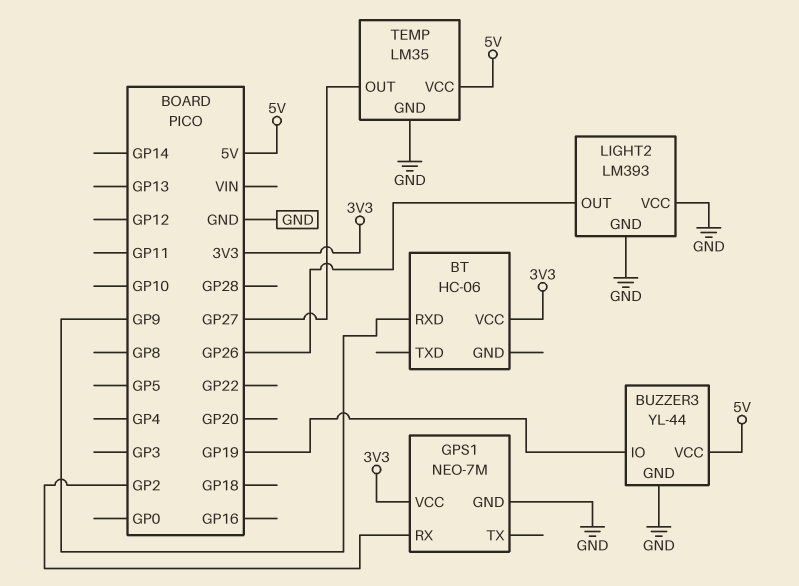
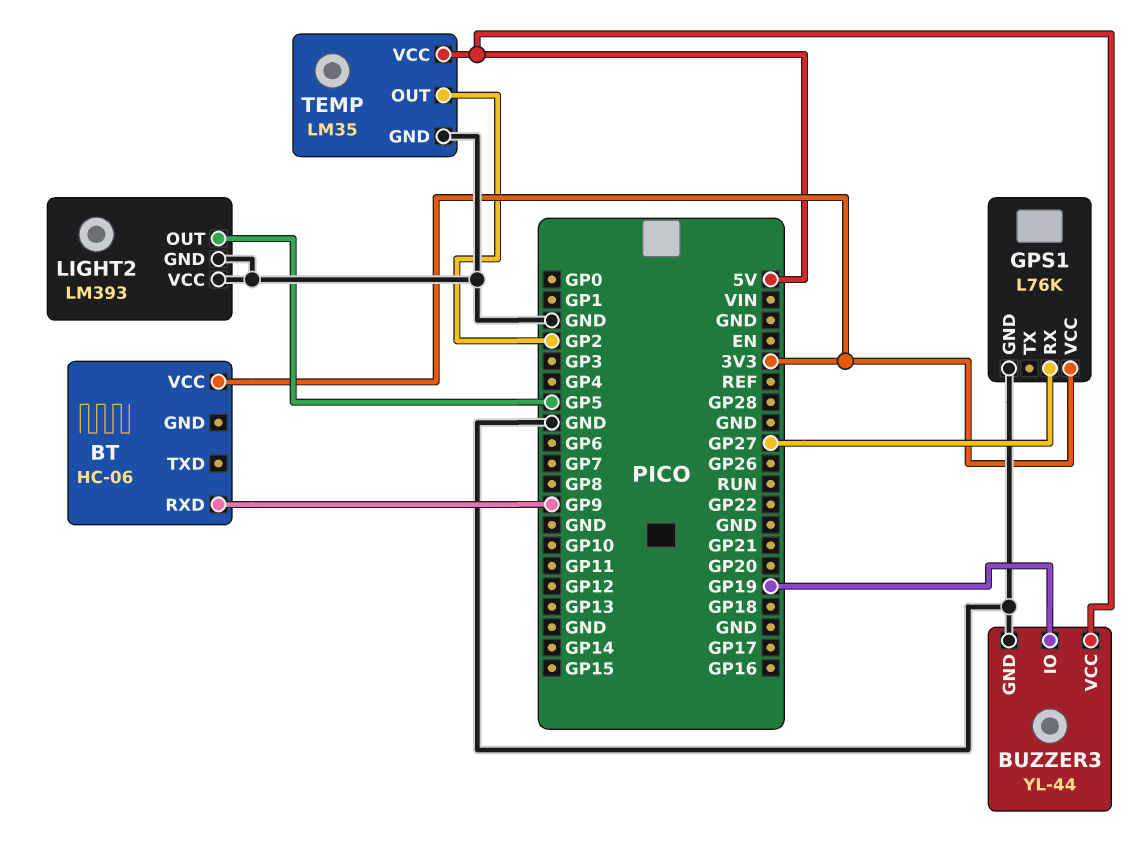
GPS1: NEO-7M -> L76K
GPS1 pin RX: GP2 -> GP27
LIGHT2 pin OUT: GP26 -> GP5
TEMP pin OUT: GP27 -> GP2

